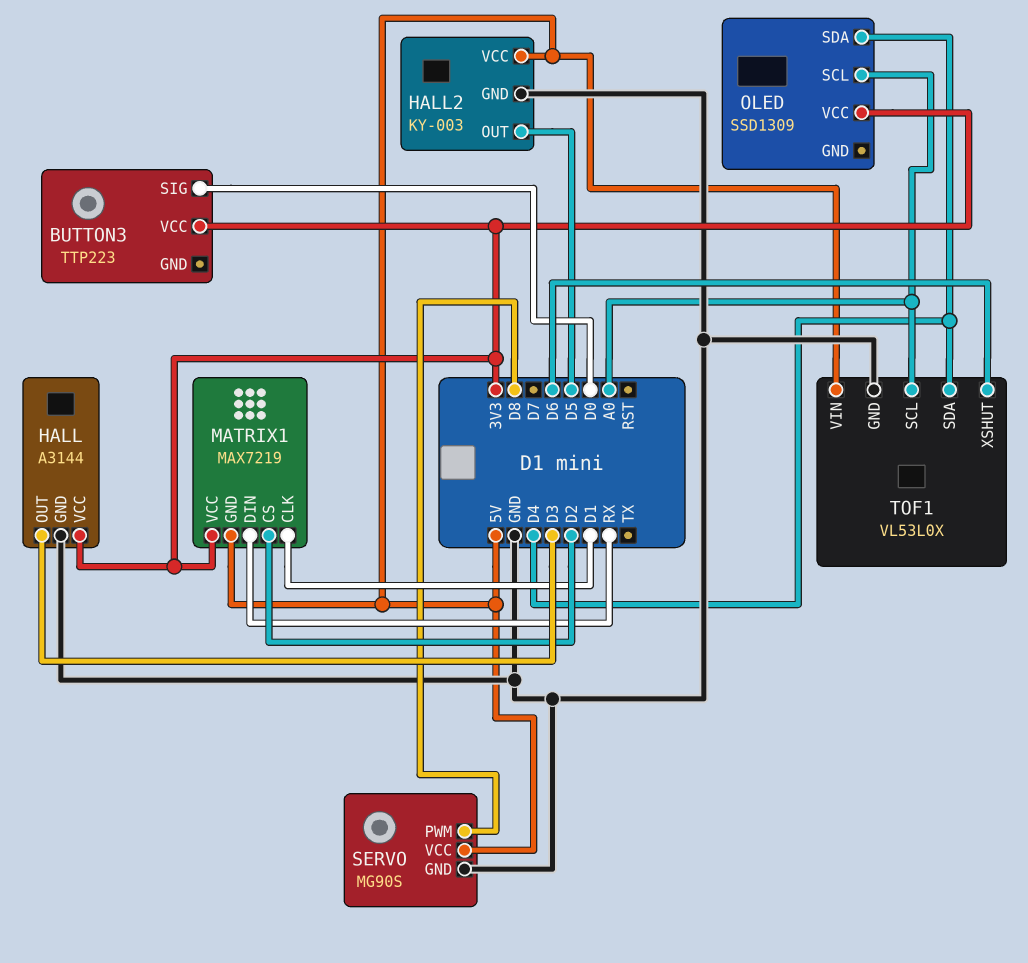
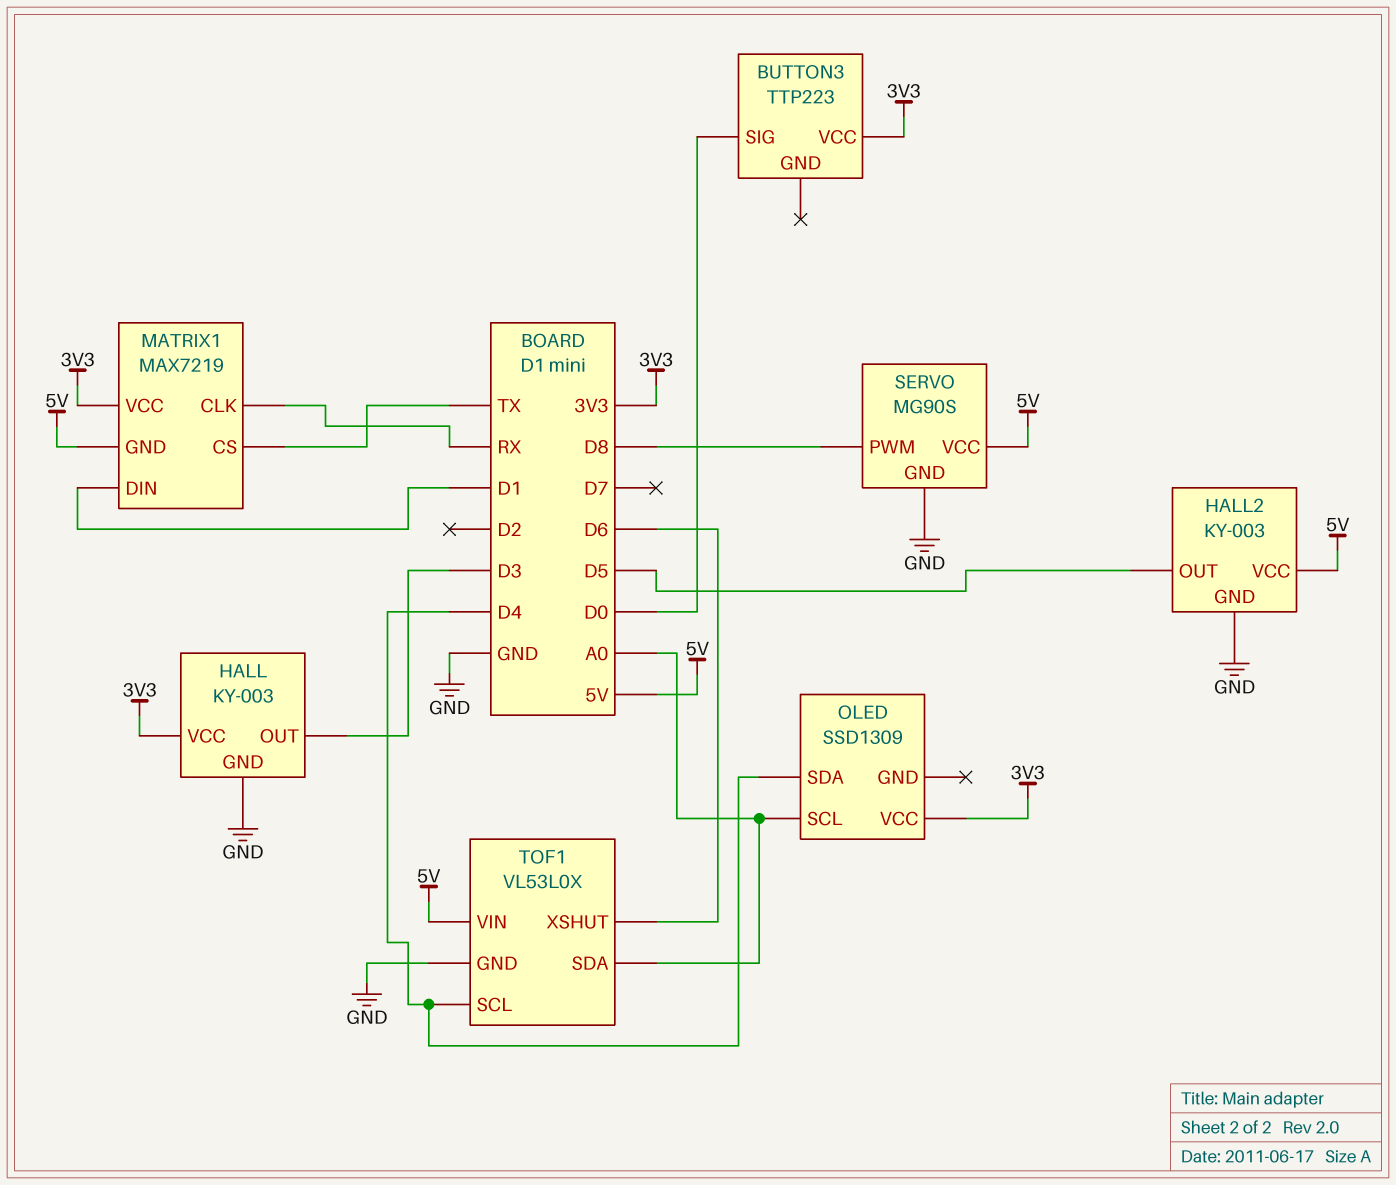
HALL: A3144 -> KY-003
MATRIX1 pin CLK: D1 -> RX
MATRIX1 pin CS: D2 -> TX
MATRIX1 pin DIN: RX -> D1
TOF1 pin SCL: A0 -> D4
TOF1 pin SDA: D4 -> A0

